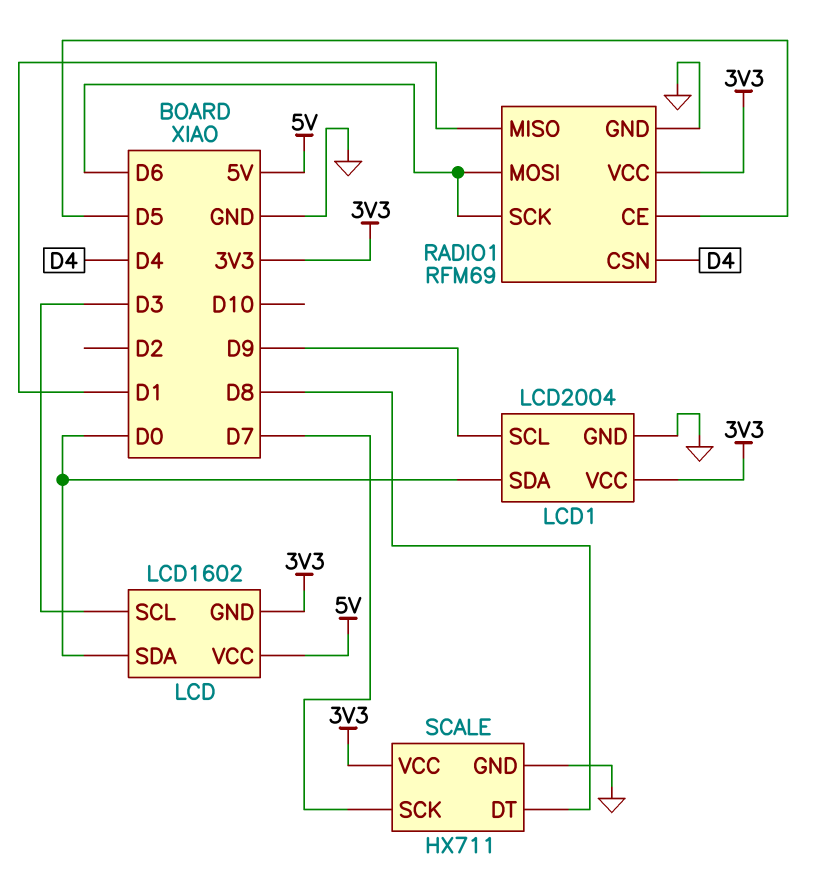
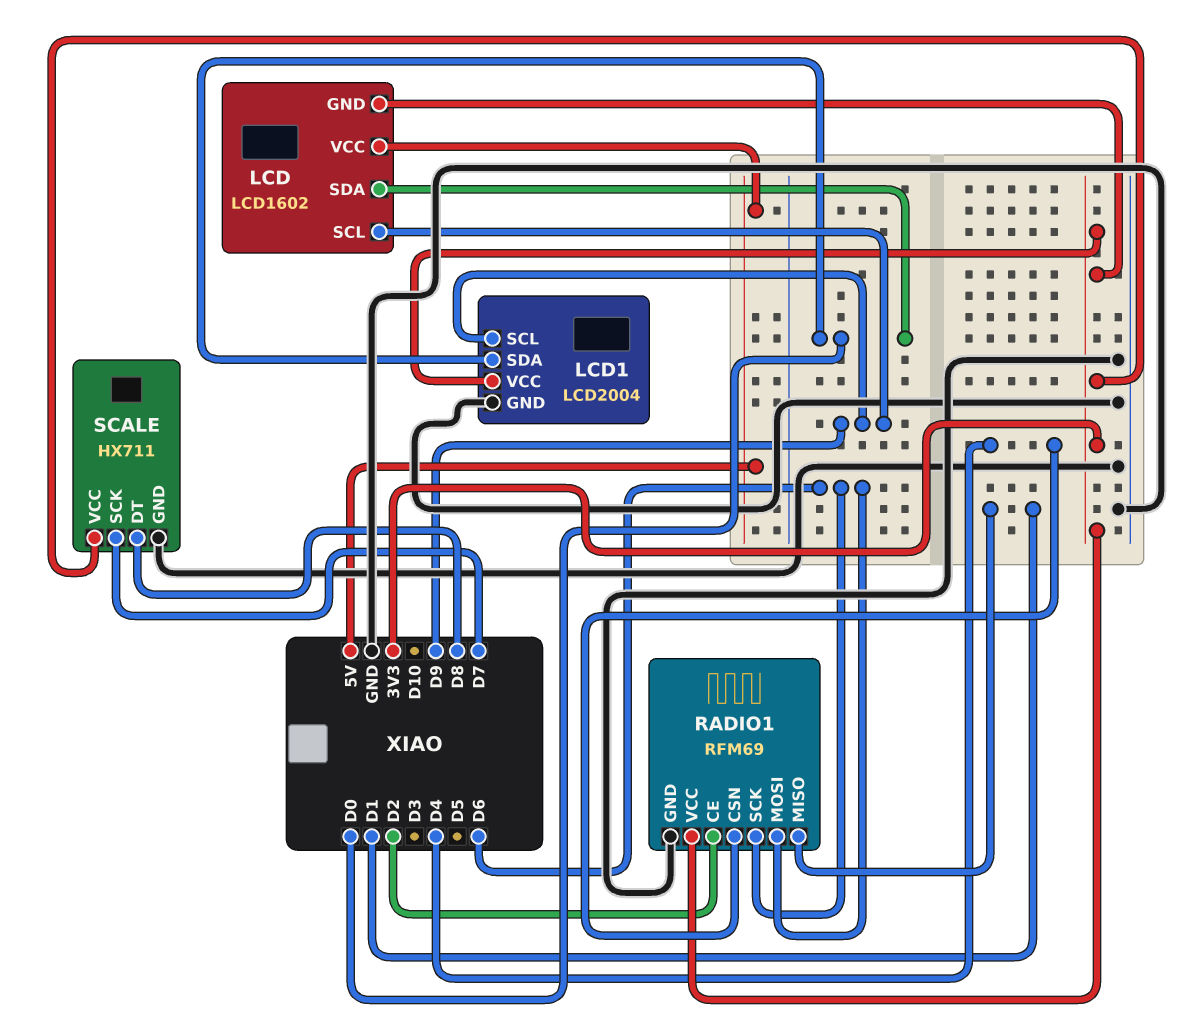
LCD pin SCL: D3 -> D9
RADIO1 pin CE: D5 -> D2

